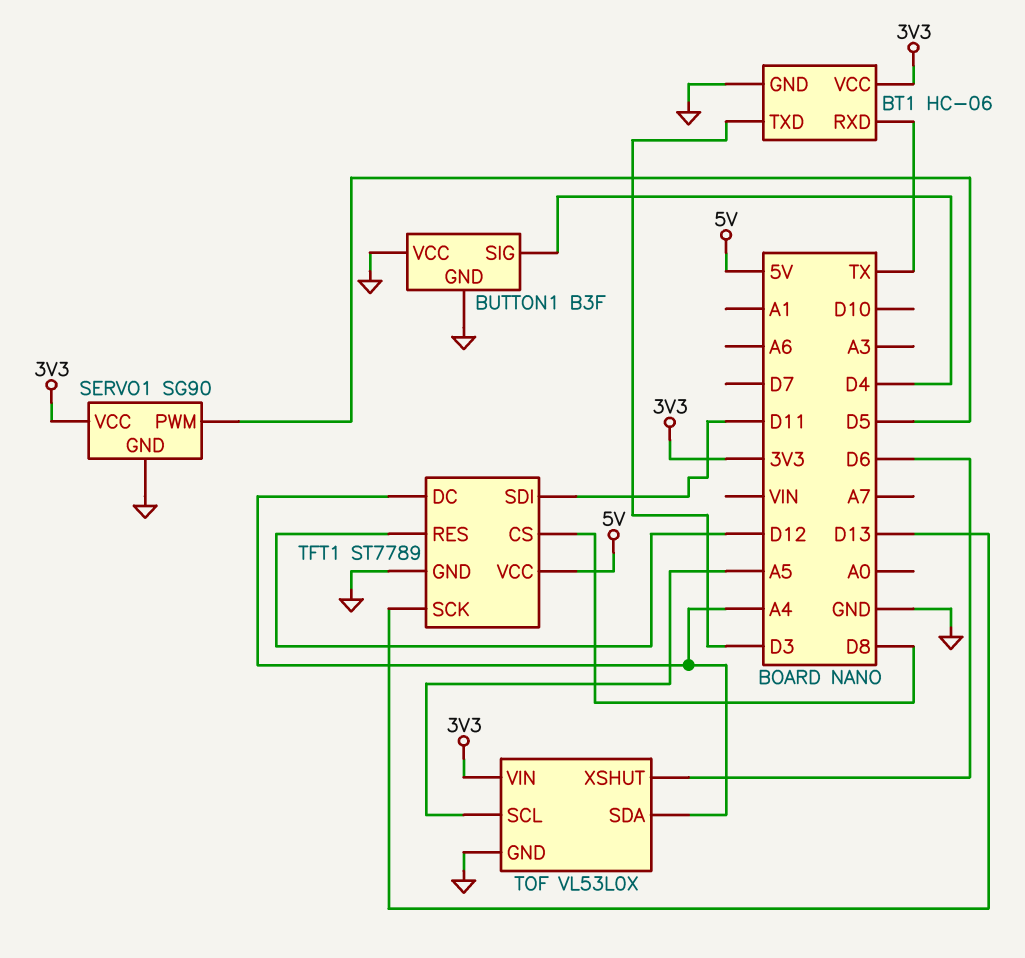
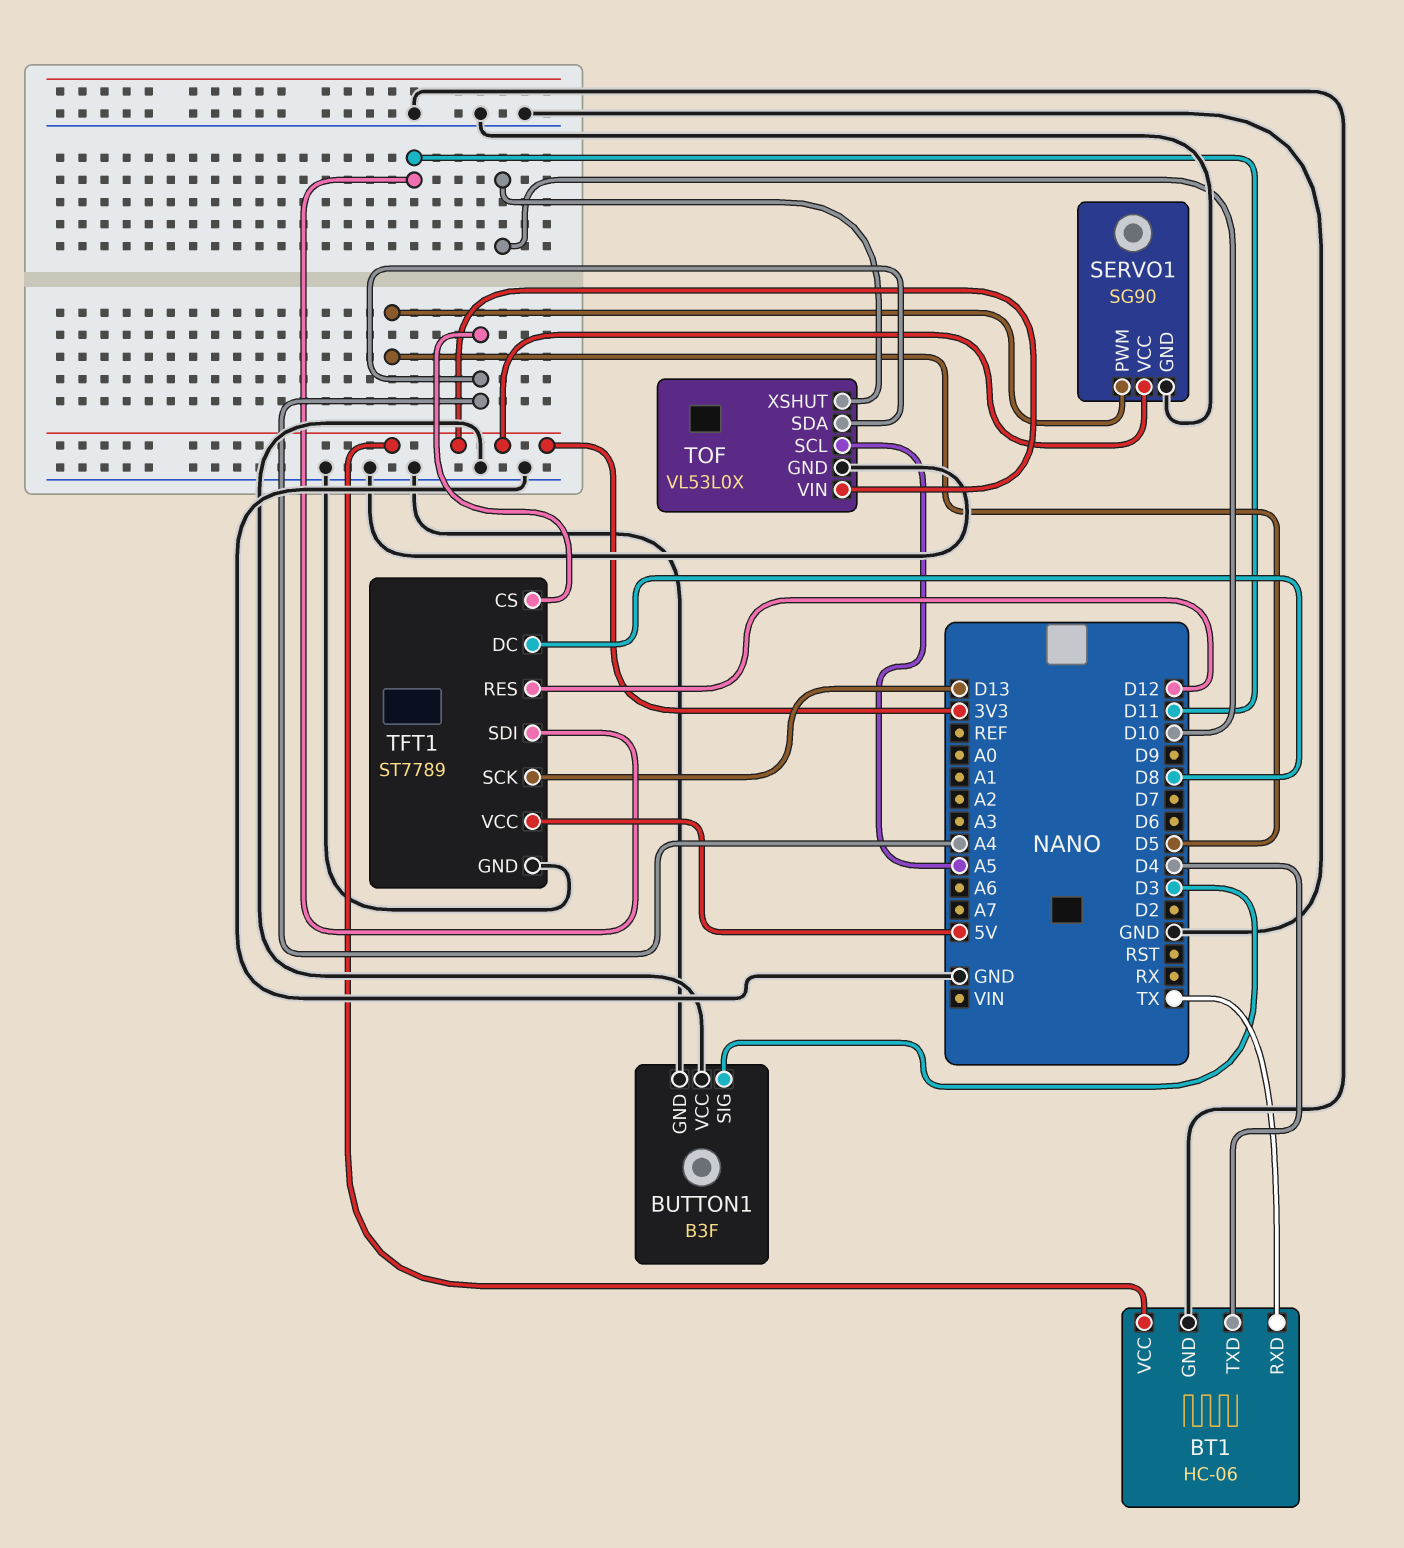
BT1 pin TXD: D3 -> D4
BUTTON1 pin SIG: D4 -> D3
TFT1 pin CS: D8 -> A4
TFT1 pin DC: A4 -> D8
TOF pin XSHUT: D6 -> D10

